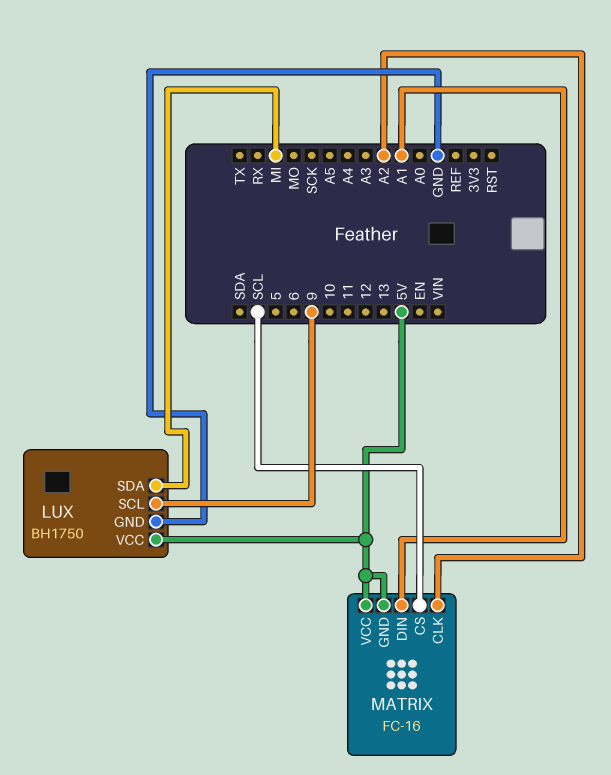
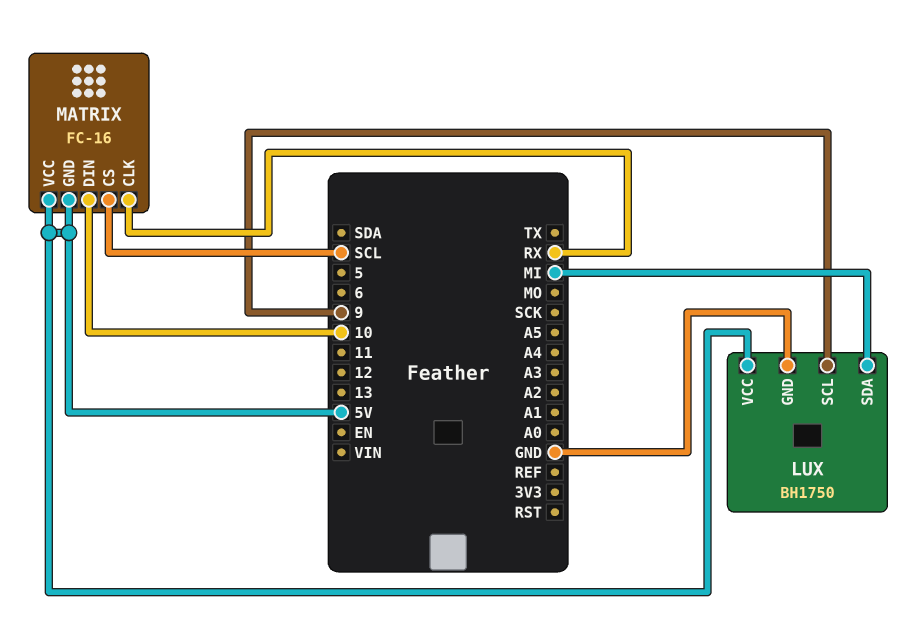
MATRIX pin CLK: A2 -> RX
MATRIX pin DIN: A1 -> 10

